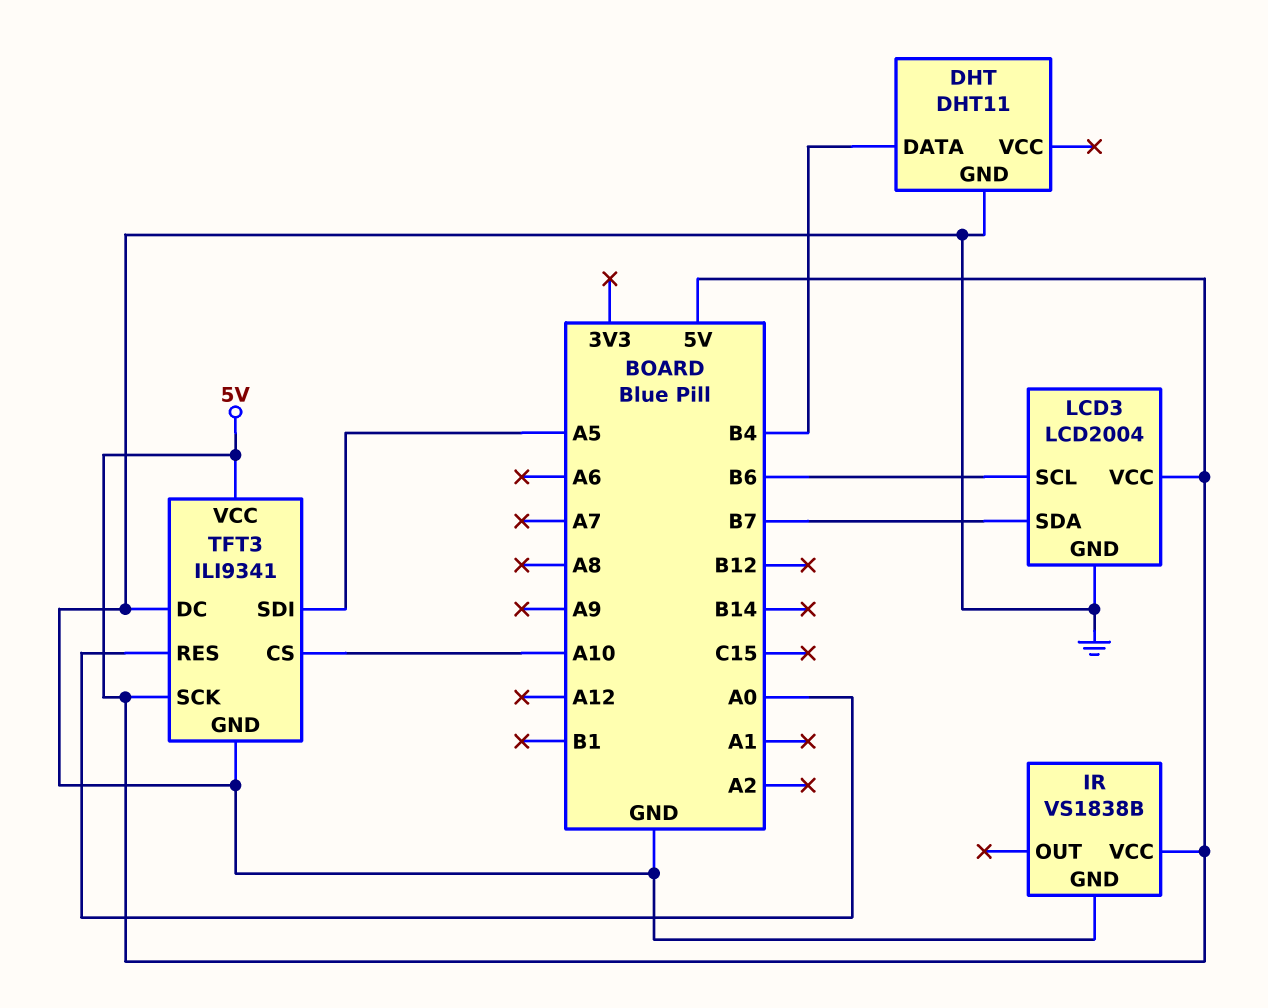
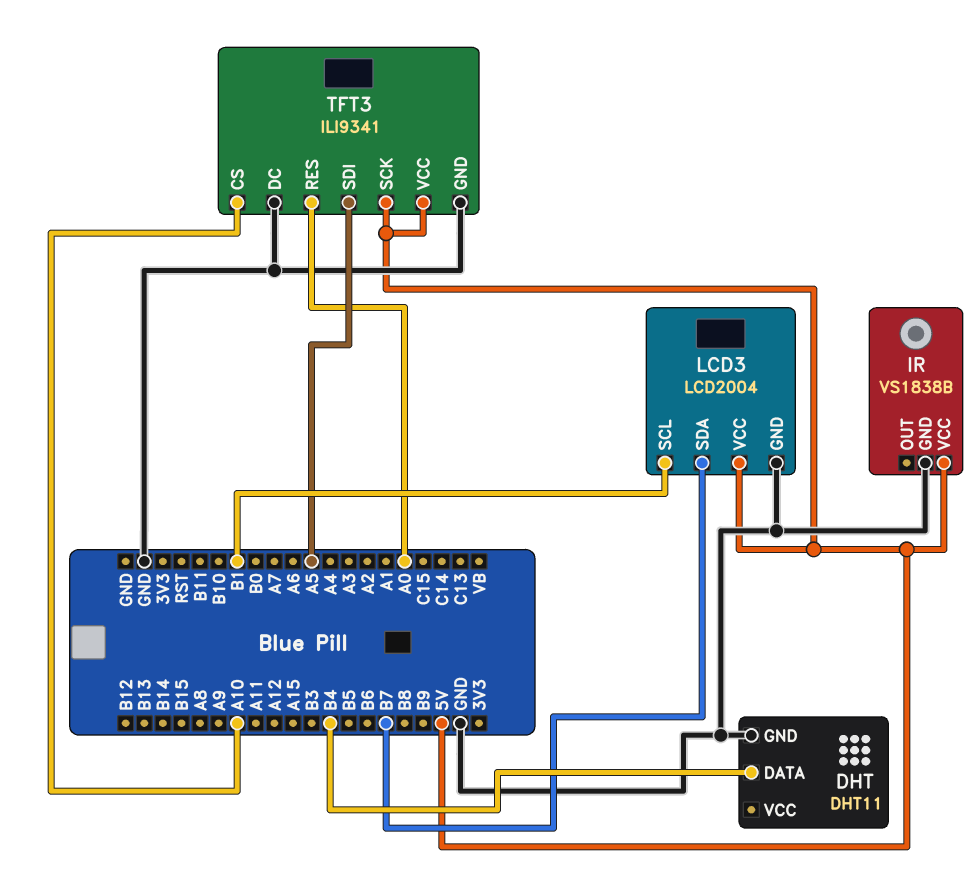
LCD3 pin SCL: B6 -> B1

